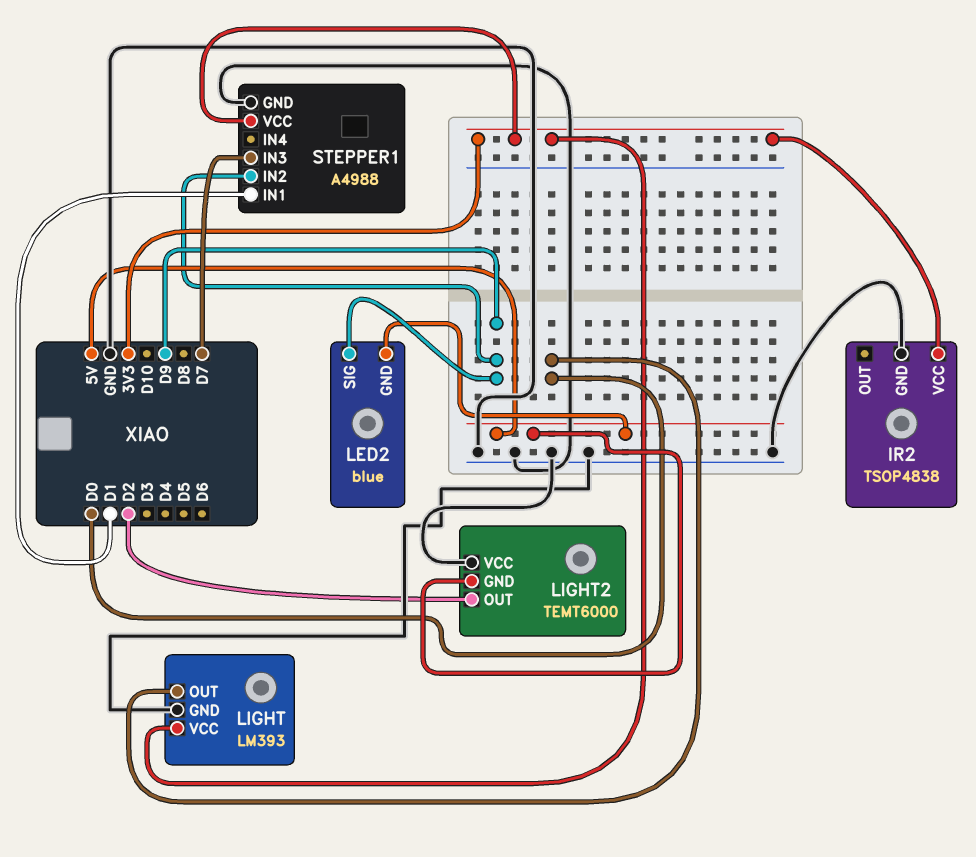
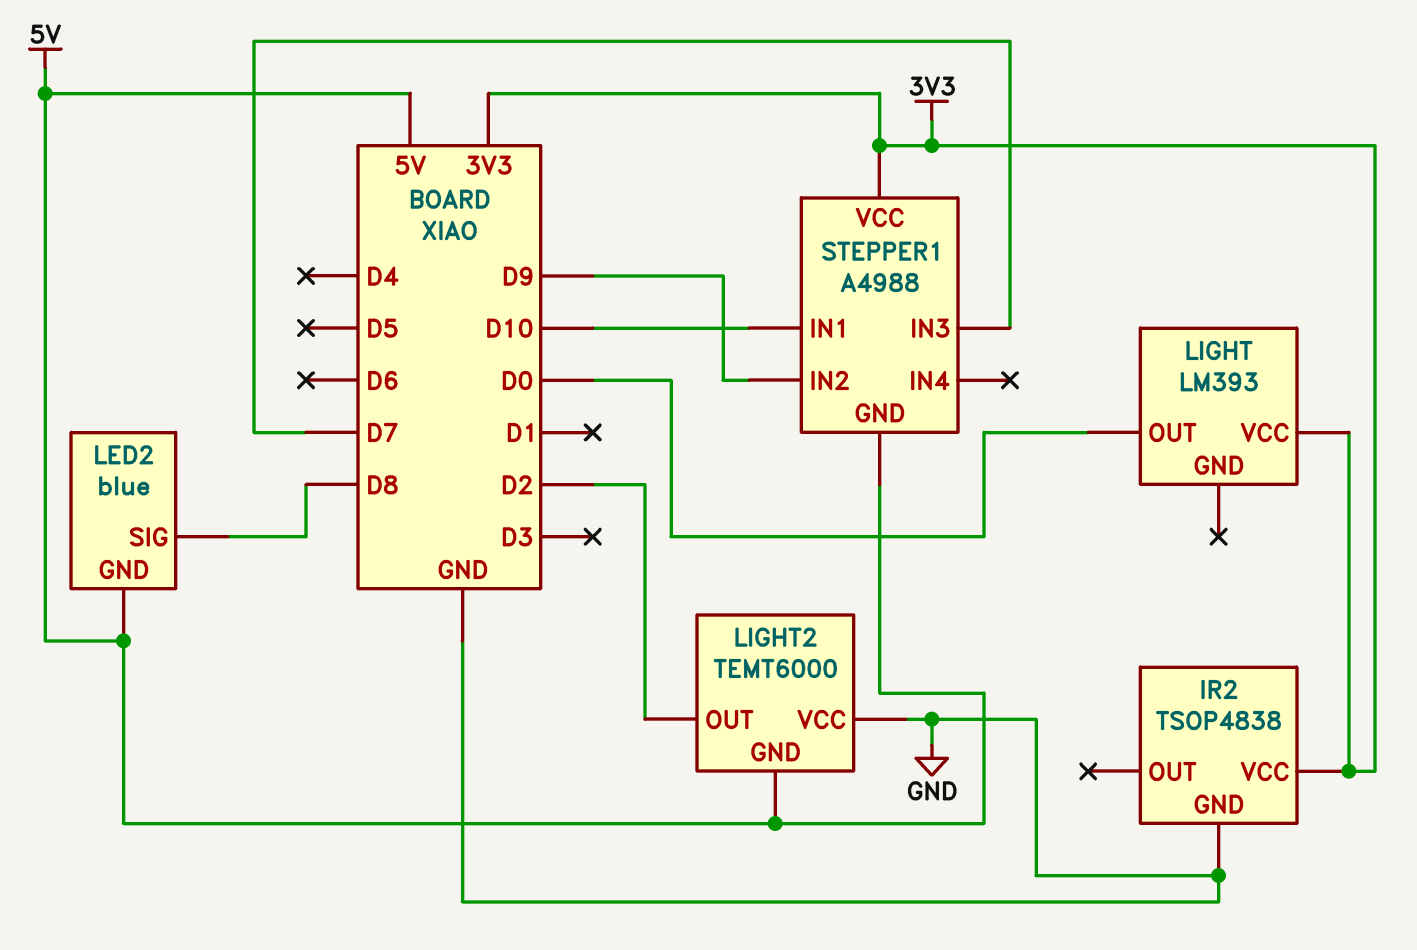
LED2 pin SIG: D9 -> D8
LIGHT pin GND: GND -> none
STEPPER1 pin GND: GND -> 5V
STEPPER1 pin IN1: D1 -> D10

